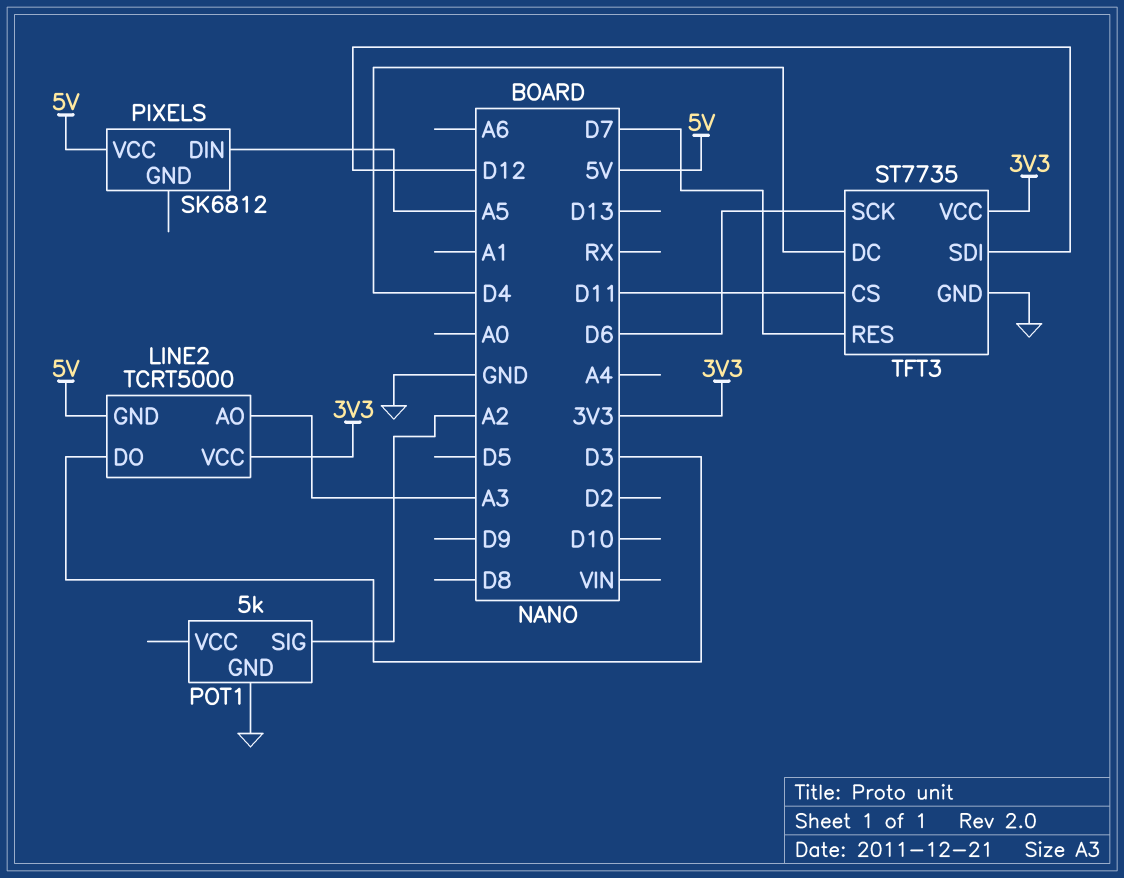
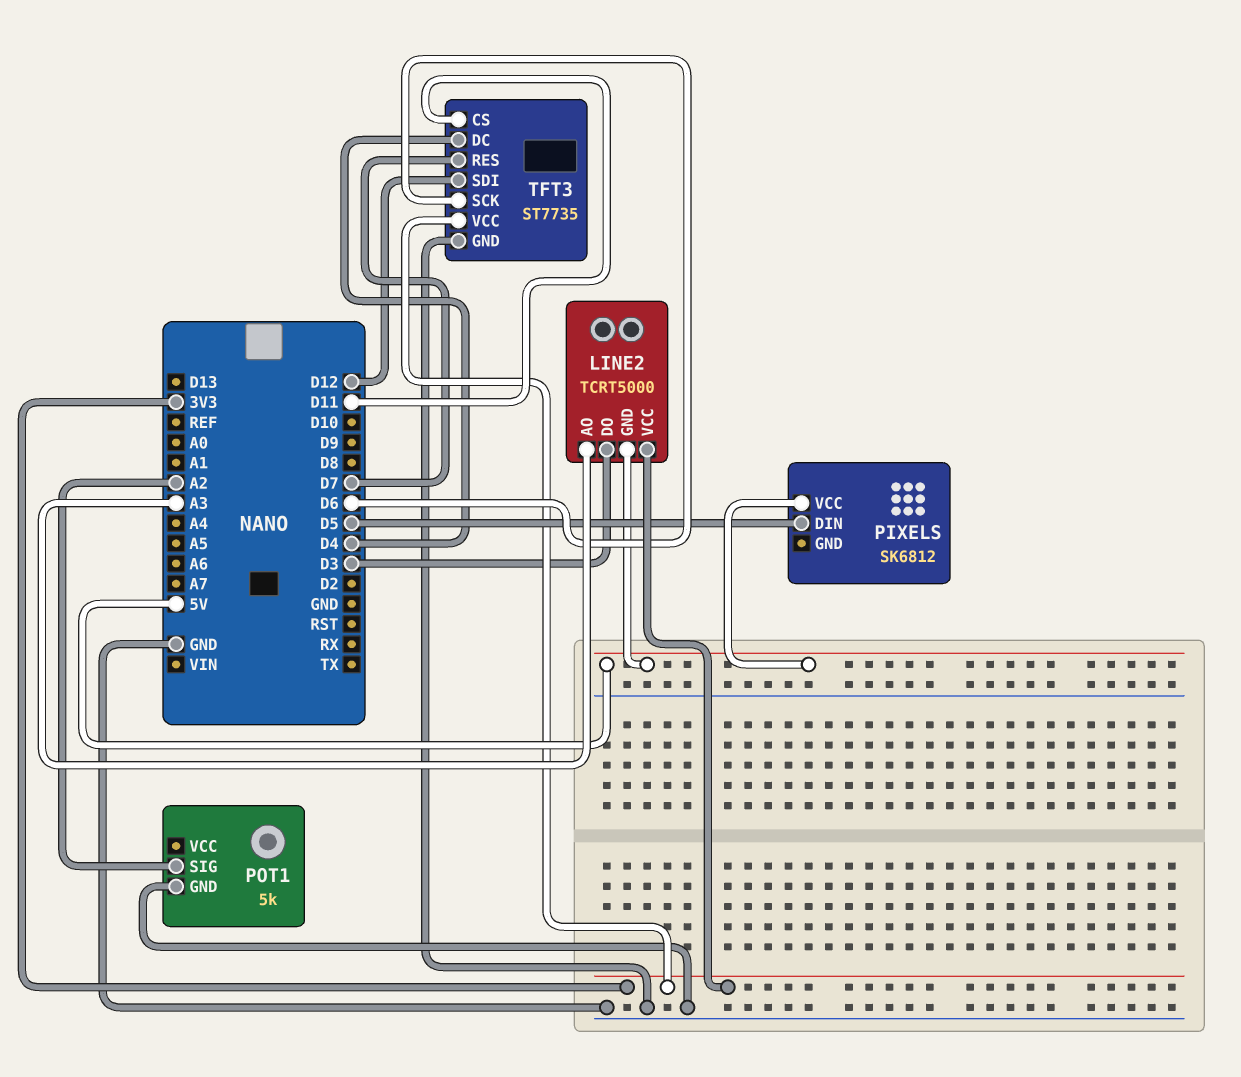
PIXELS pin DIN: A5 -> D5

